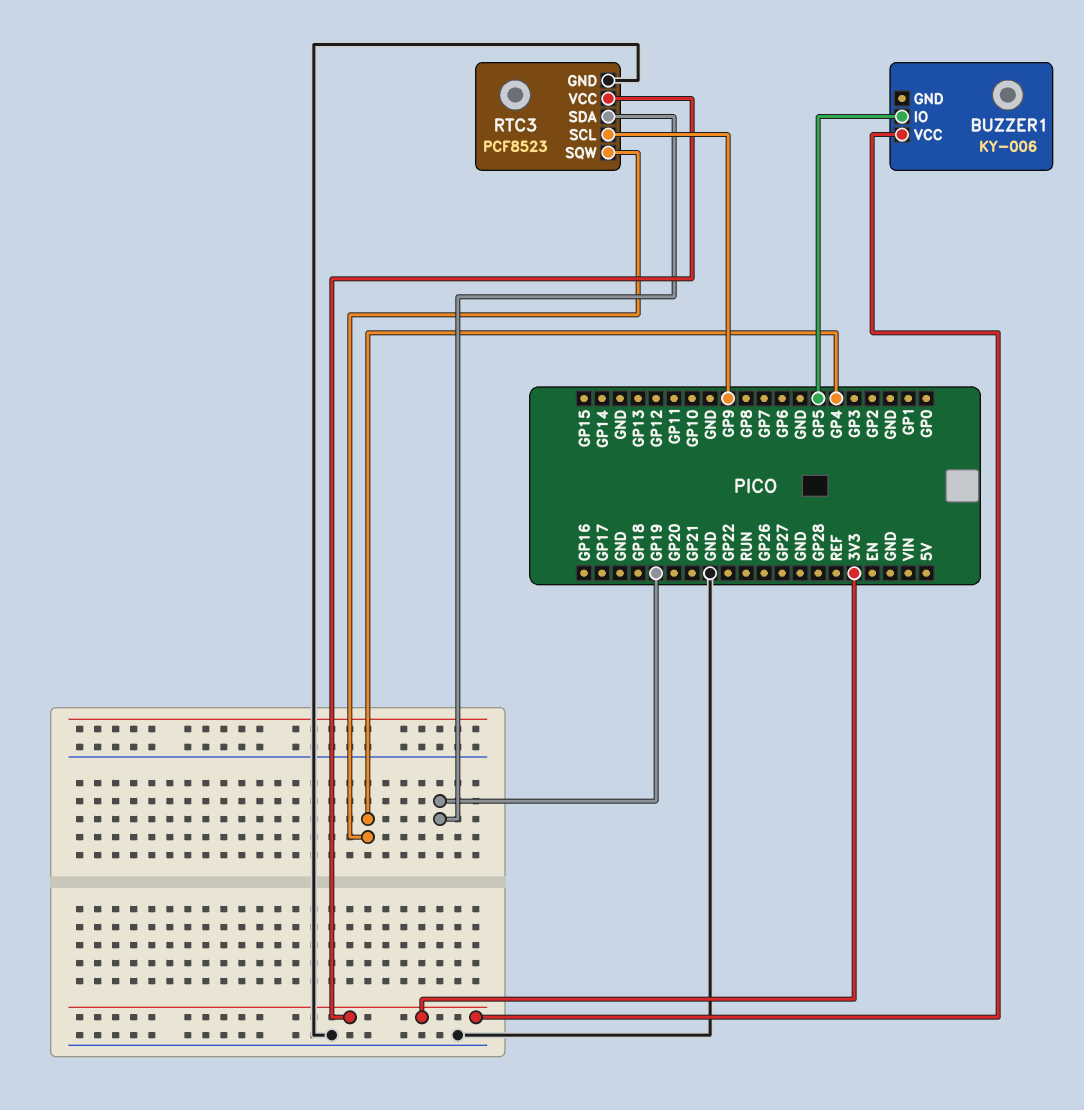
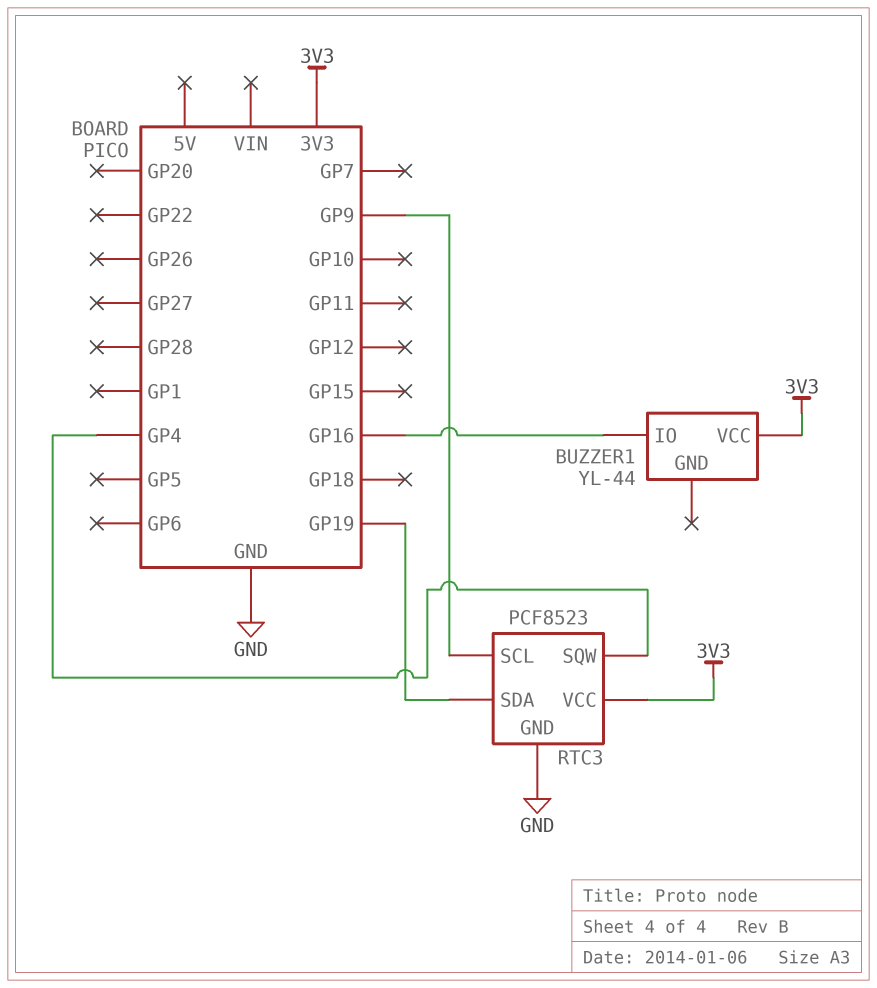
BUZZER1: KY-006 -> YL-44
BUZZER1 pin IO: GP5 -> GP16

